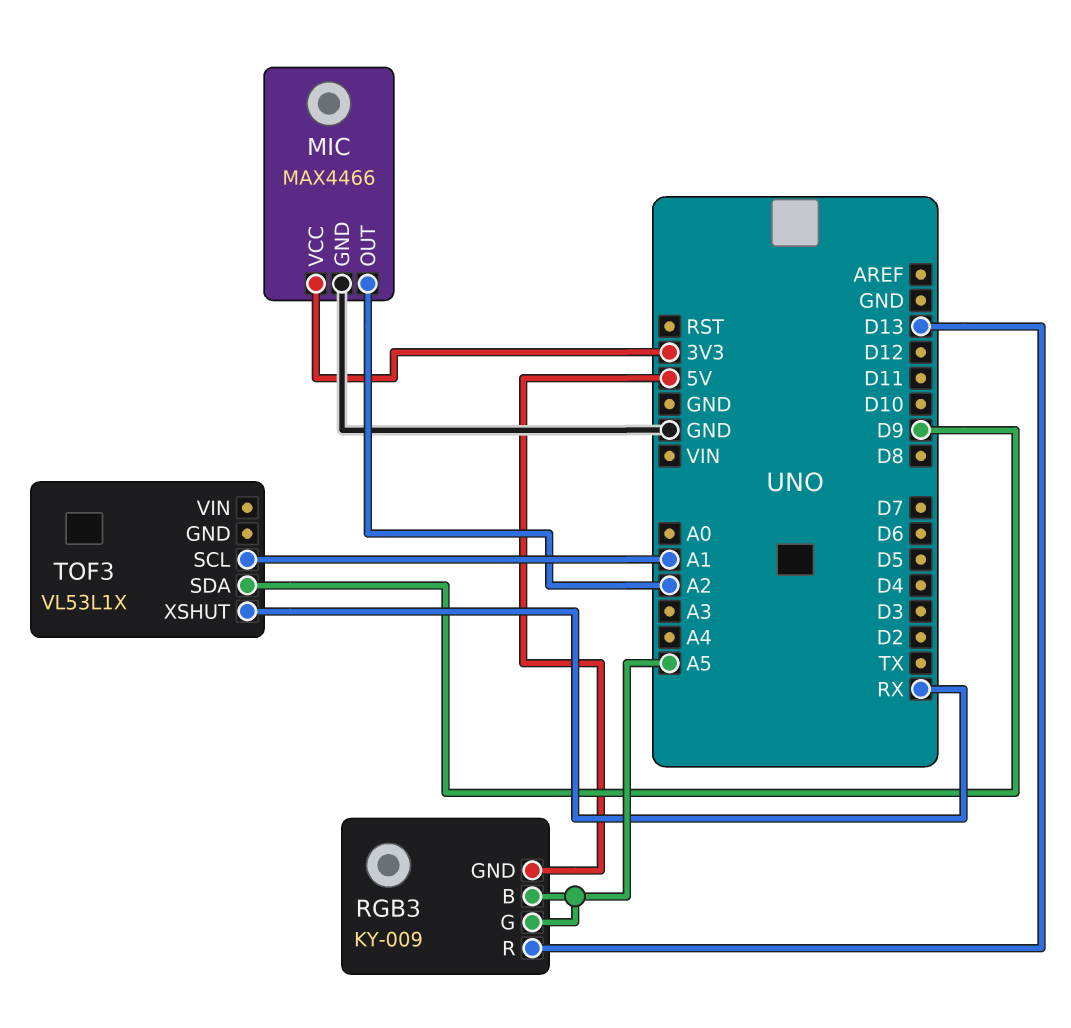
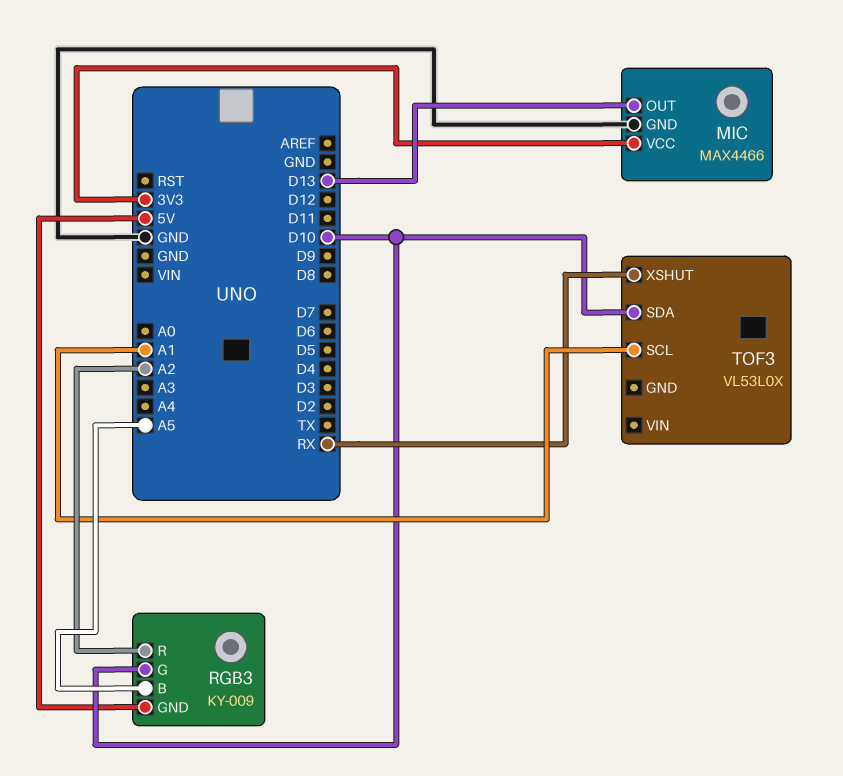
MIC pin OUT: A2 -> D13
RGB3 pin G: A5 -> D10
RGB3 pin R: D13 -> A2
TOF3: VL53L1X -> VL53L0X
TOF3 pin SDA: D9 -> D10

